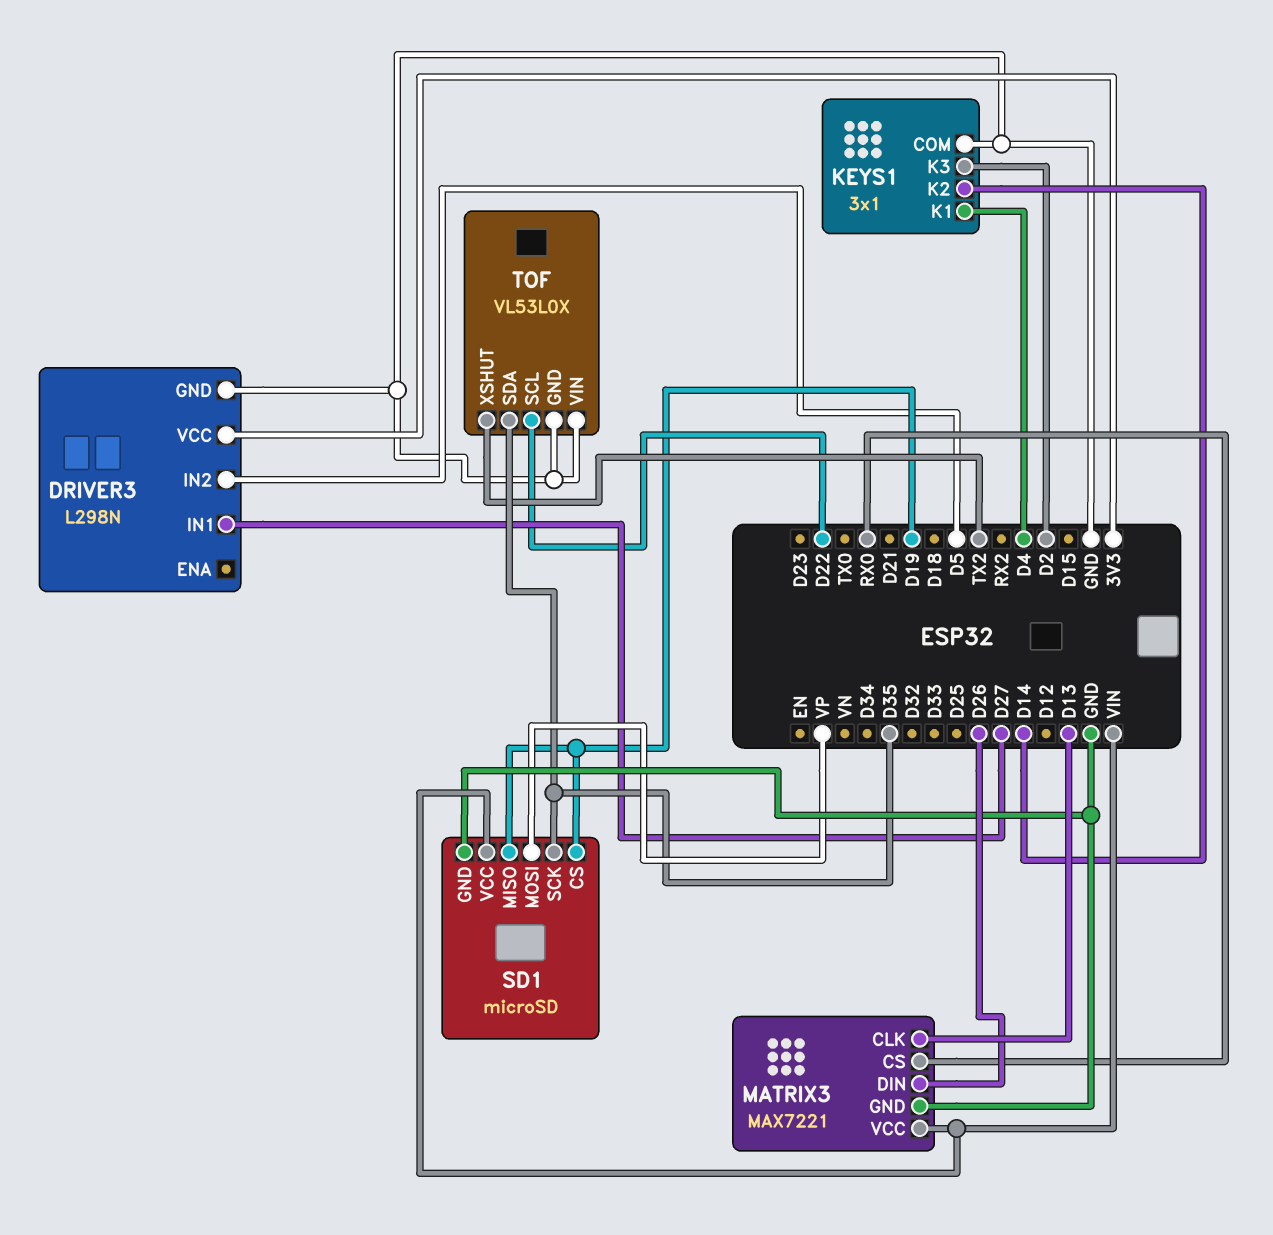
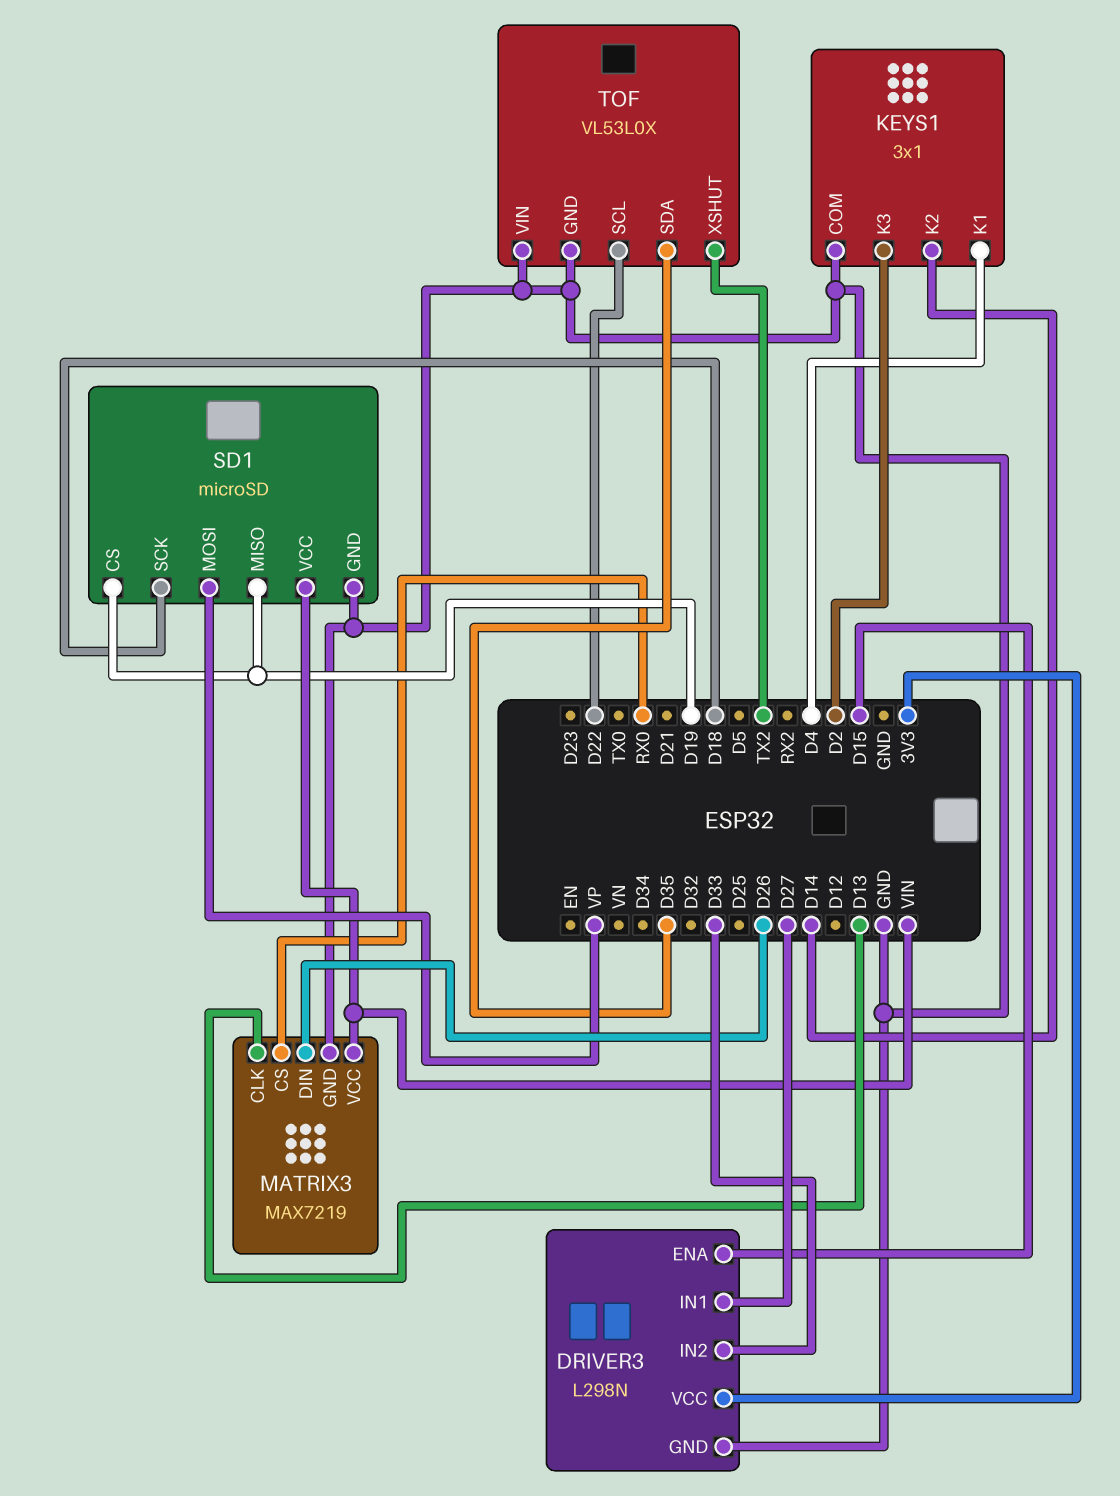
DRIVER3 pin ENA: none -> D15
DRIVER3 pin IN2: D5 -> D33
MATRIX3: MAX7221 -> MAX7219
SD1 pin SCK: D35 -> D18

